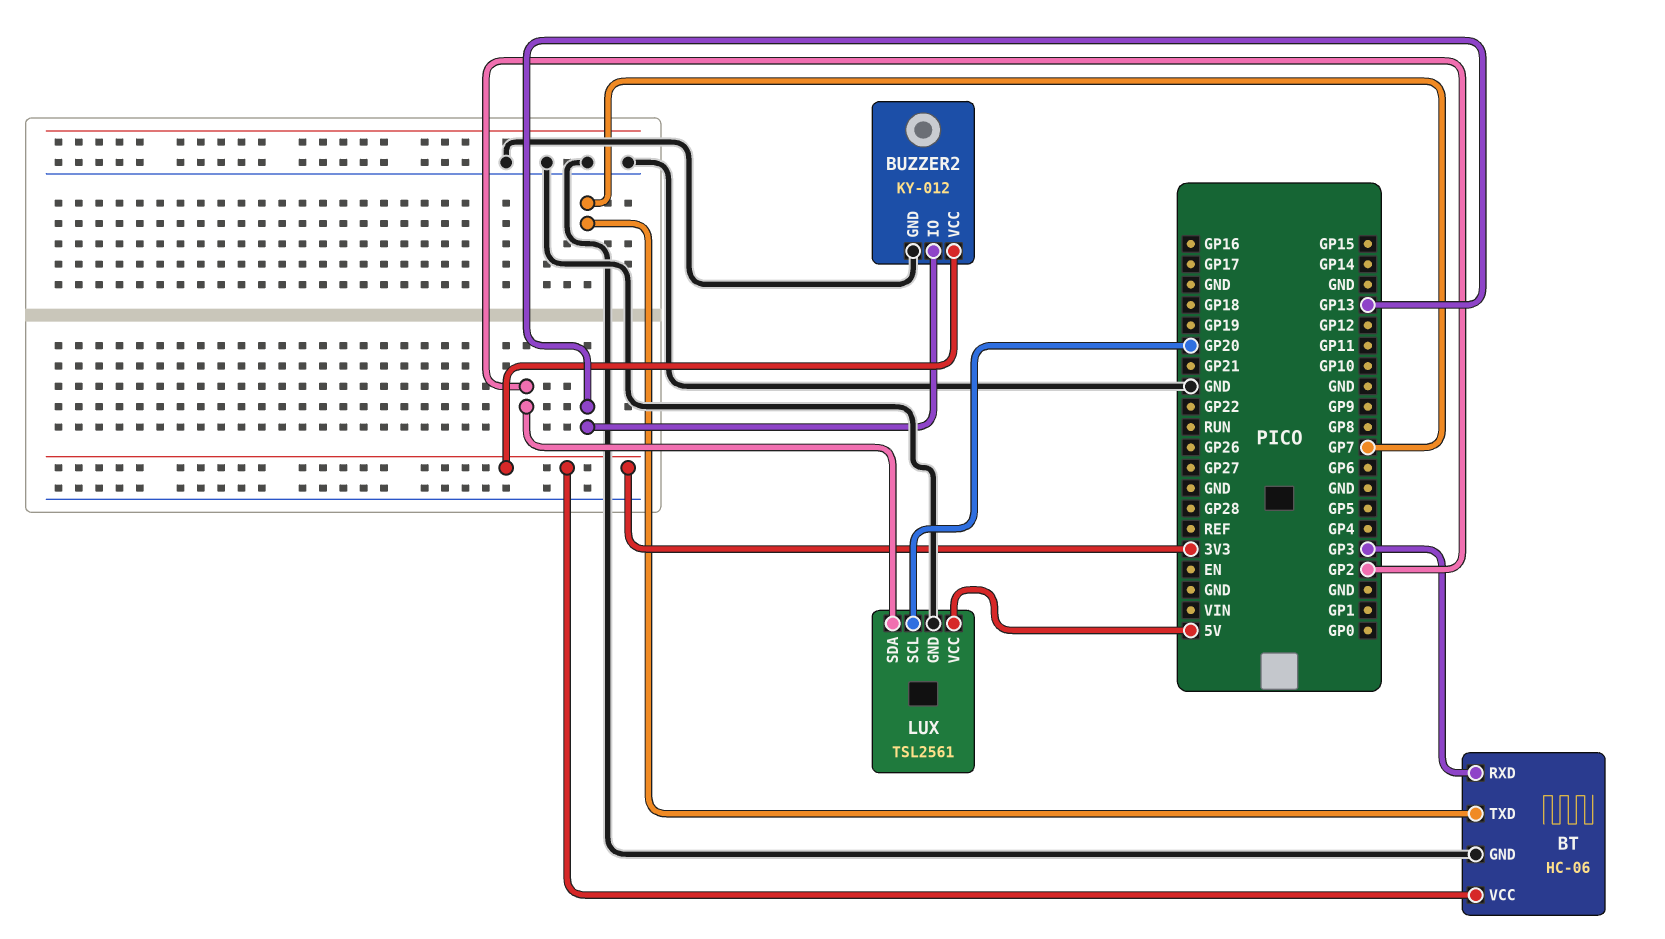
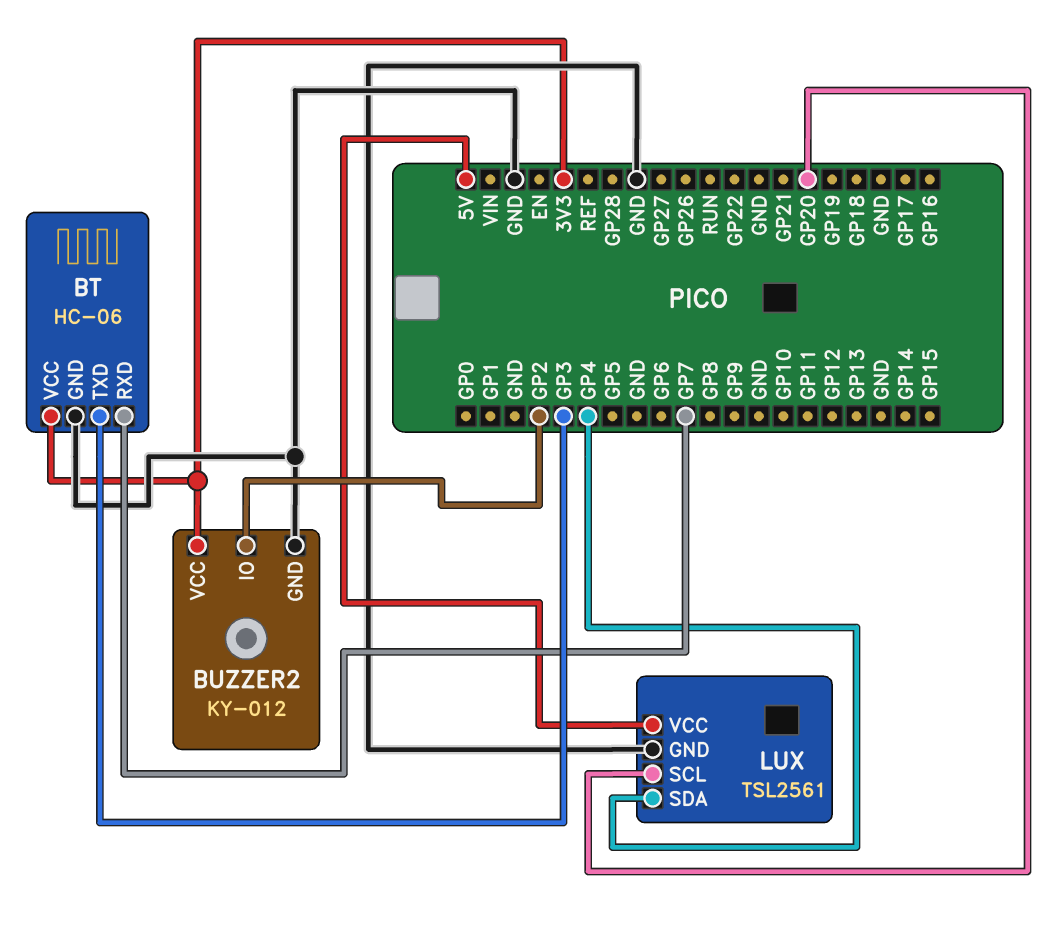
BT pin RXD: GP3 -> GP7
BT pin TXD: GP7 -> GP3
BUZZER2 pin IO: GP13 -> GP2
LUX pin SDA: GP2 -> GP4

